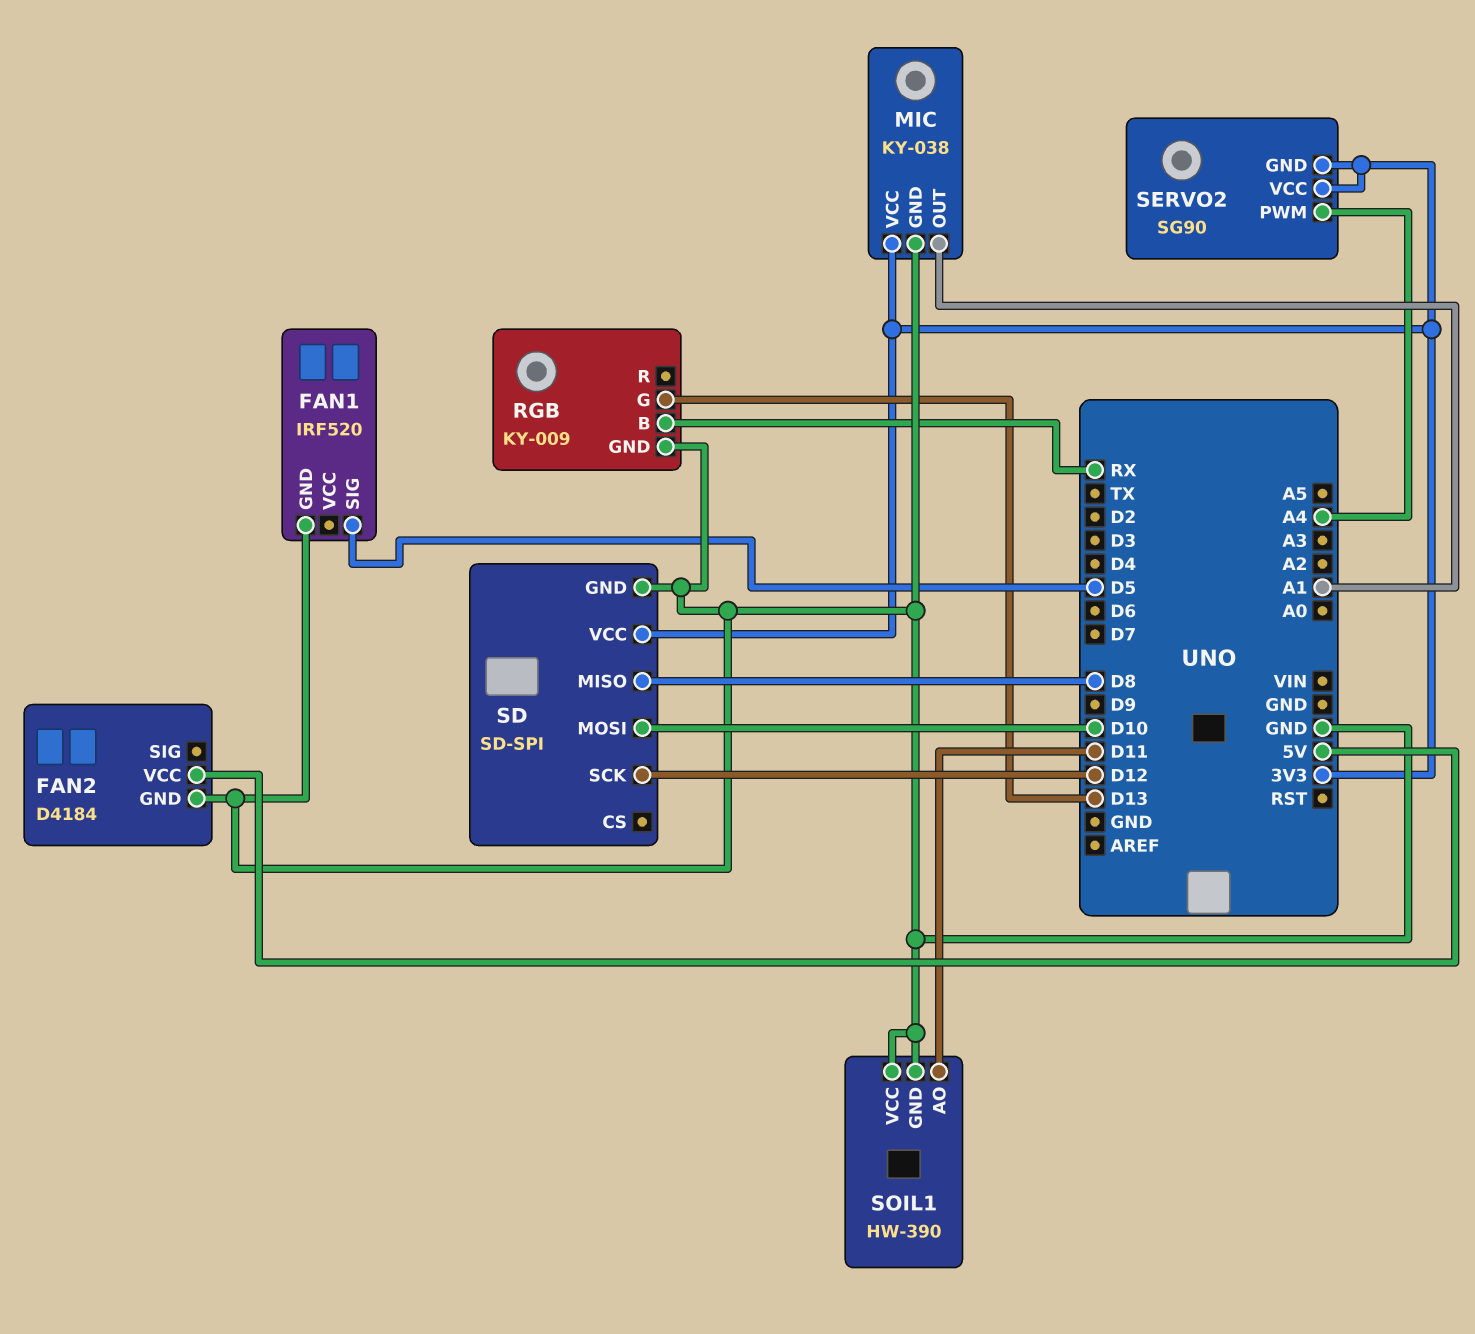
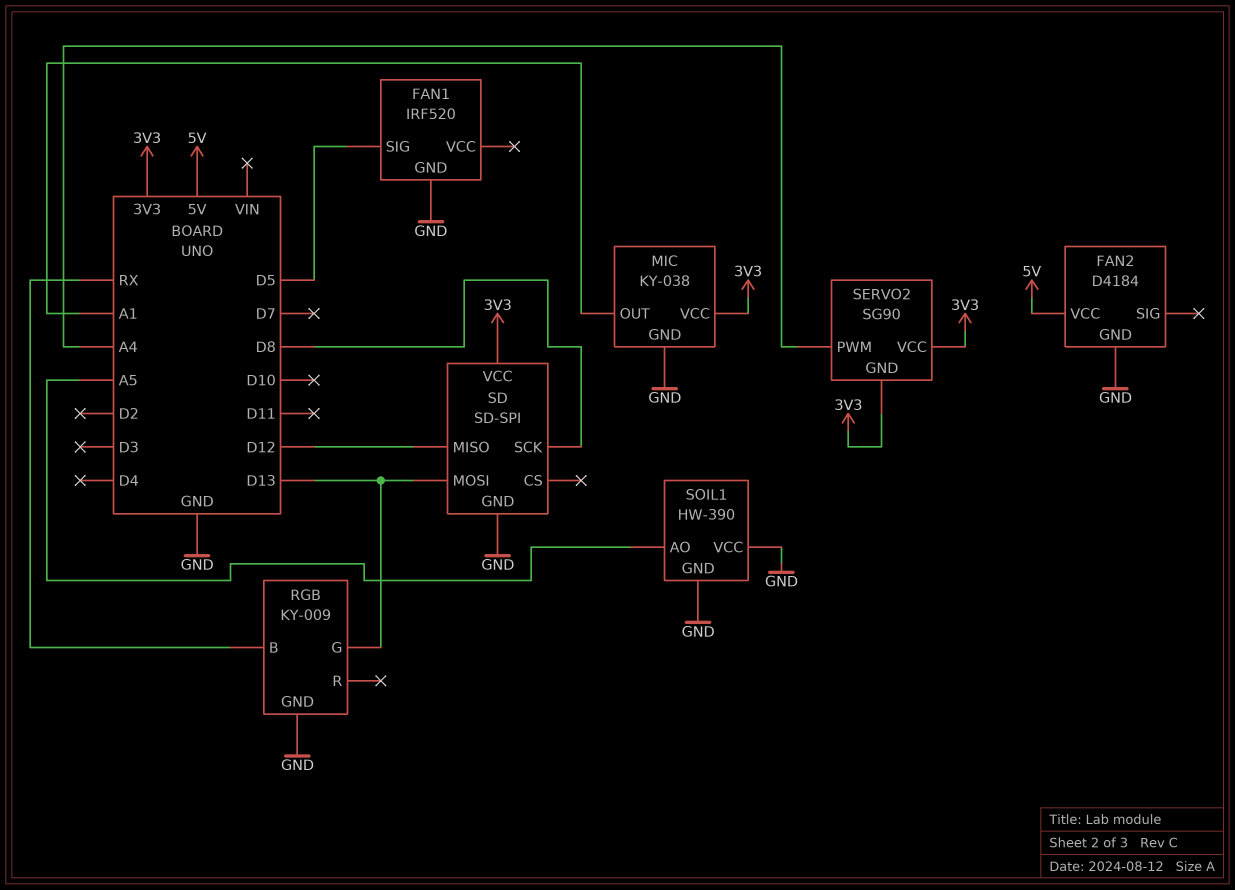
SD pin MISO: D8 -> D12
SD pin MOSI: D10 -> D13
SD pin SCK: D12 -> D8
SOIL1 pin AO: D11 -> A5

